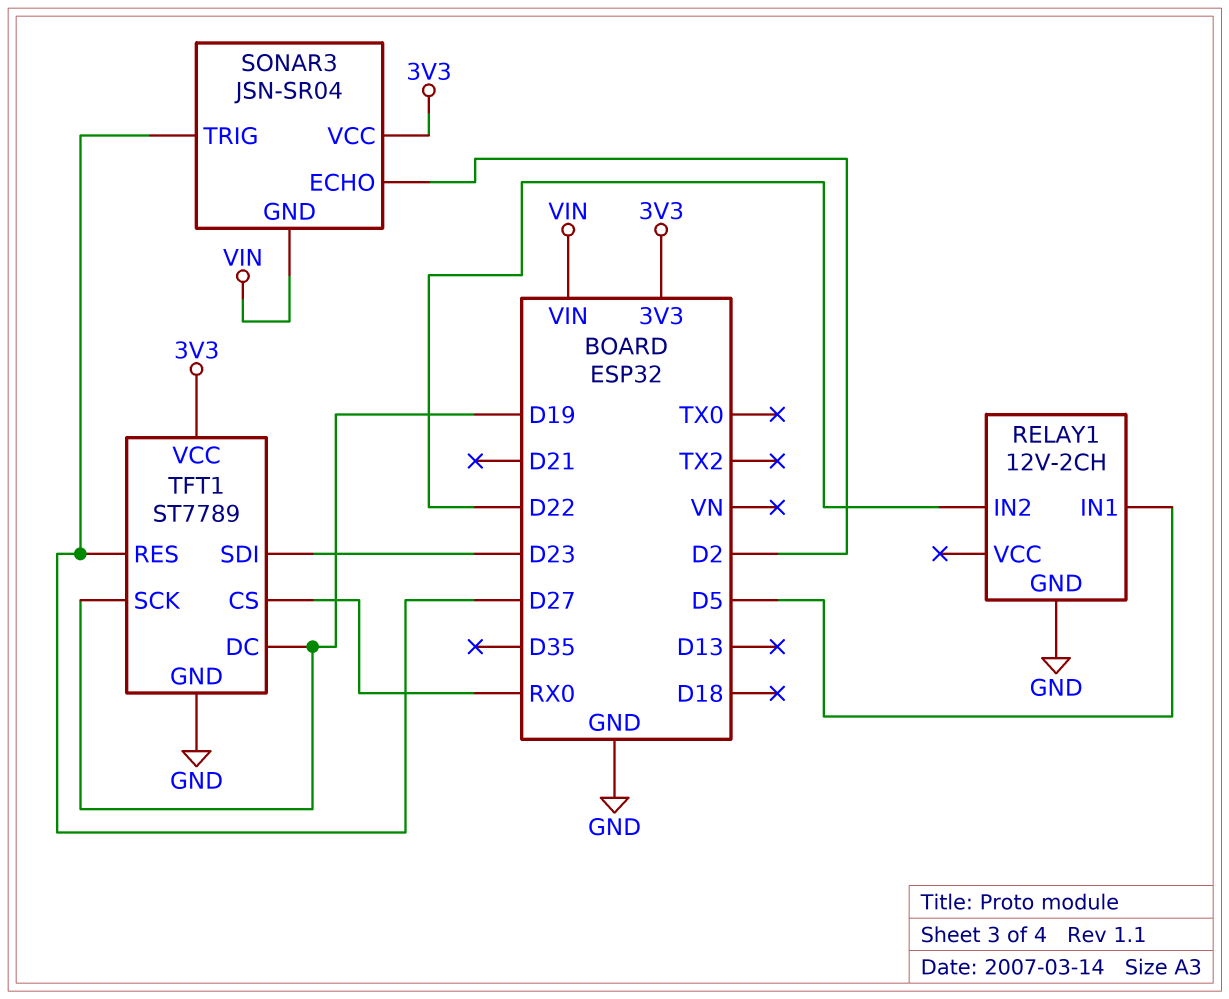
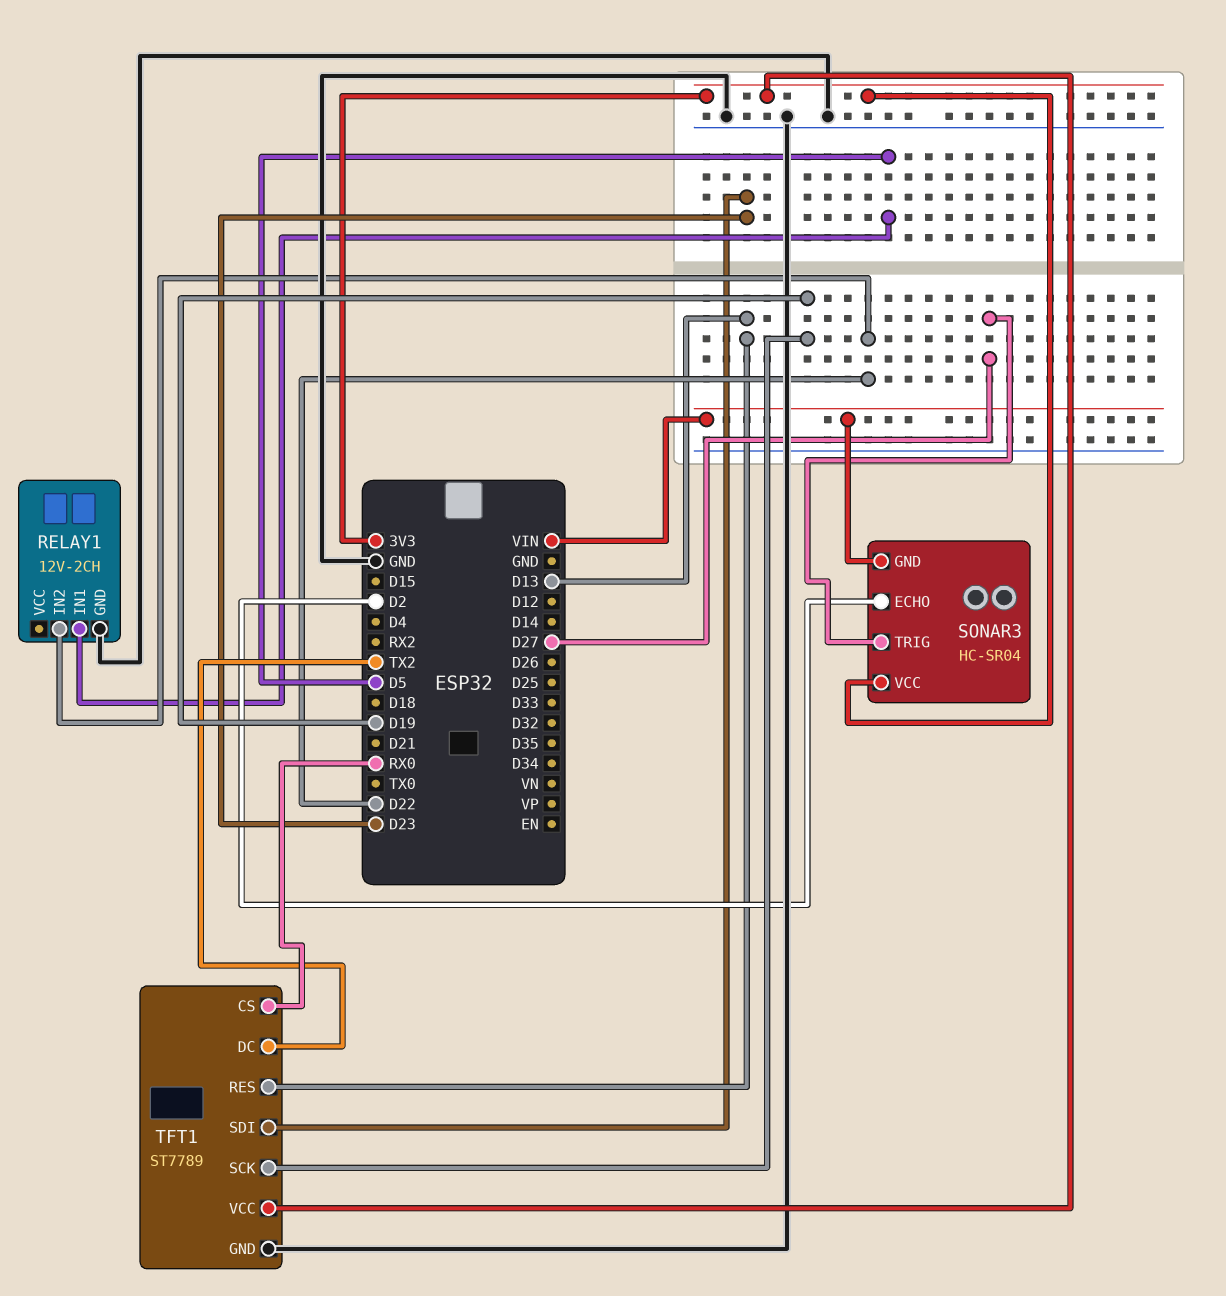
SONAR3: JSN-SR04 -> HC-SR04
TFT1 pin DC: D19 -> TX2
TFT1 pin RES: D27 -> D13

